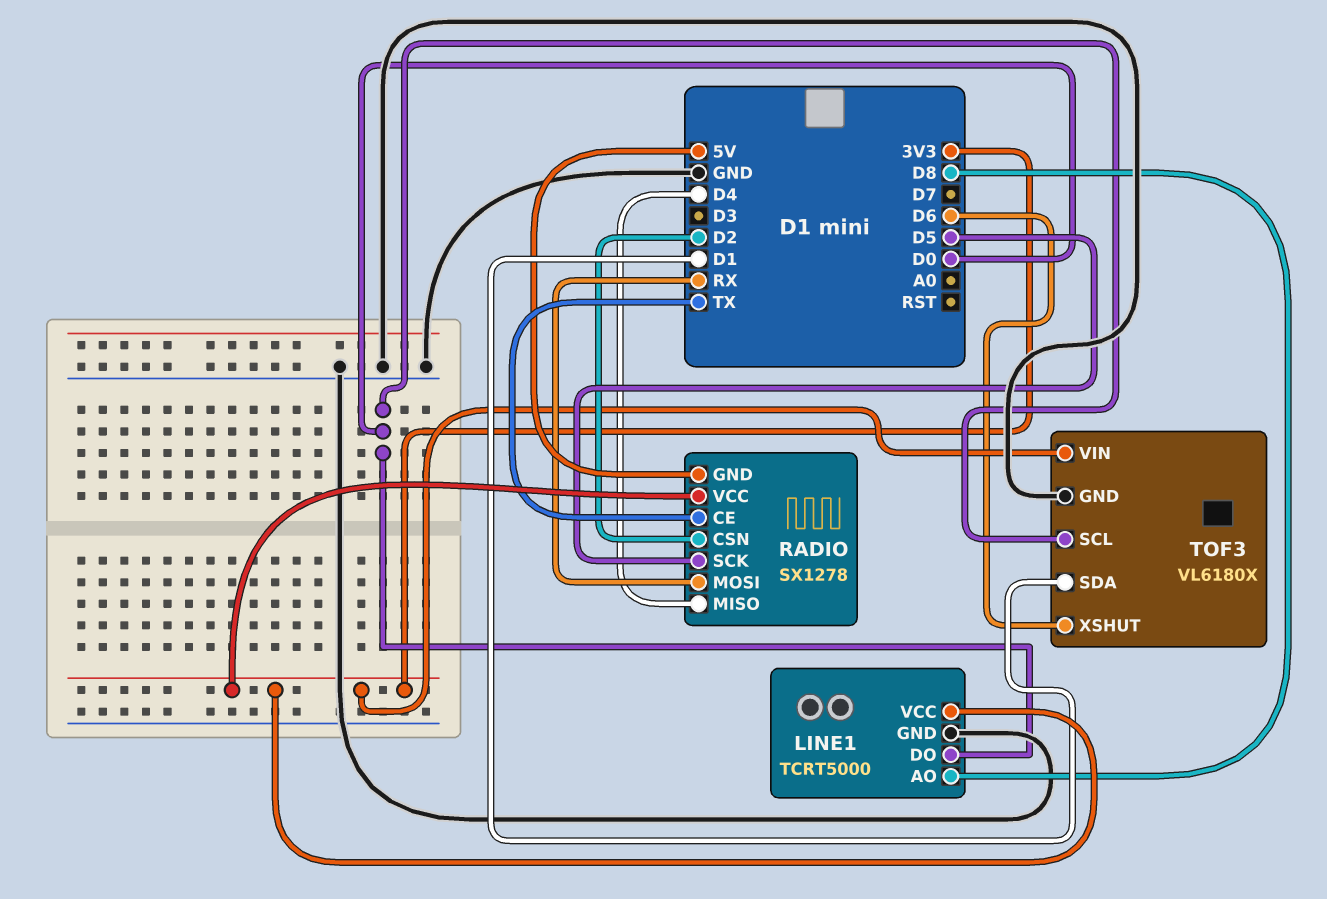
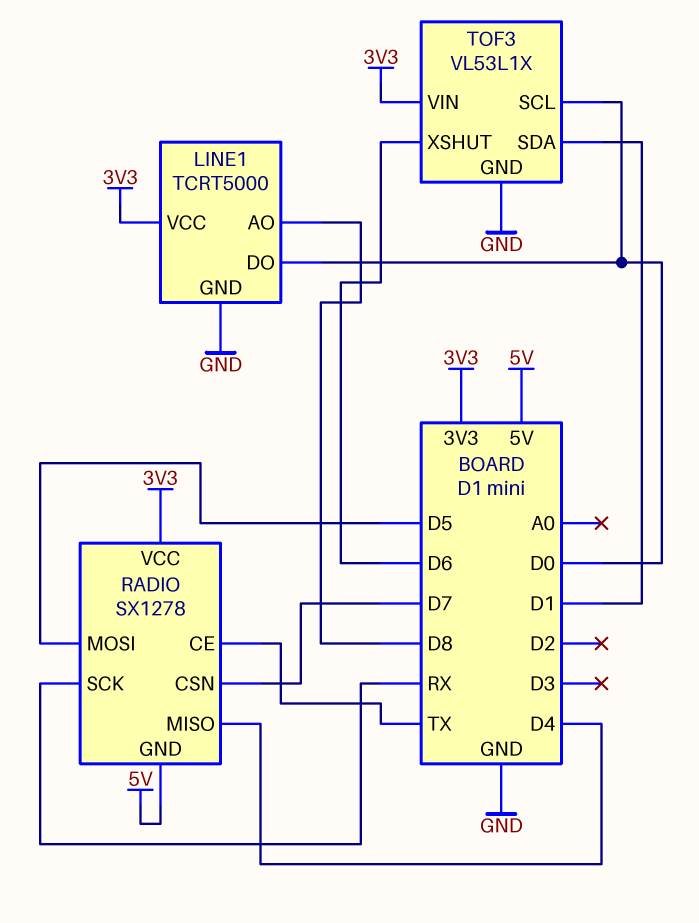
RADIO pin CSN: D2 -> D7
RADIO pin MOSI: RX -> D5
RADIO pin SCK: D5 -> RX
TOF3: VL6180X -> VL53L1X

